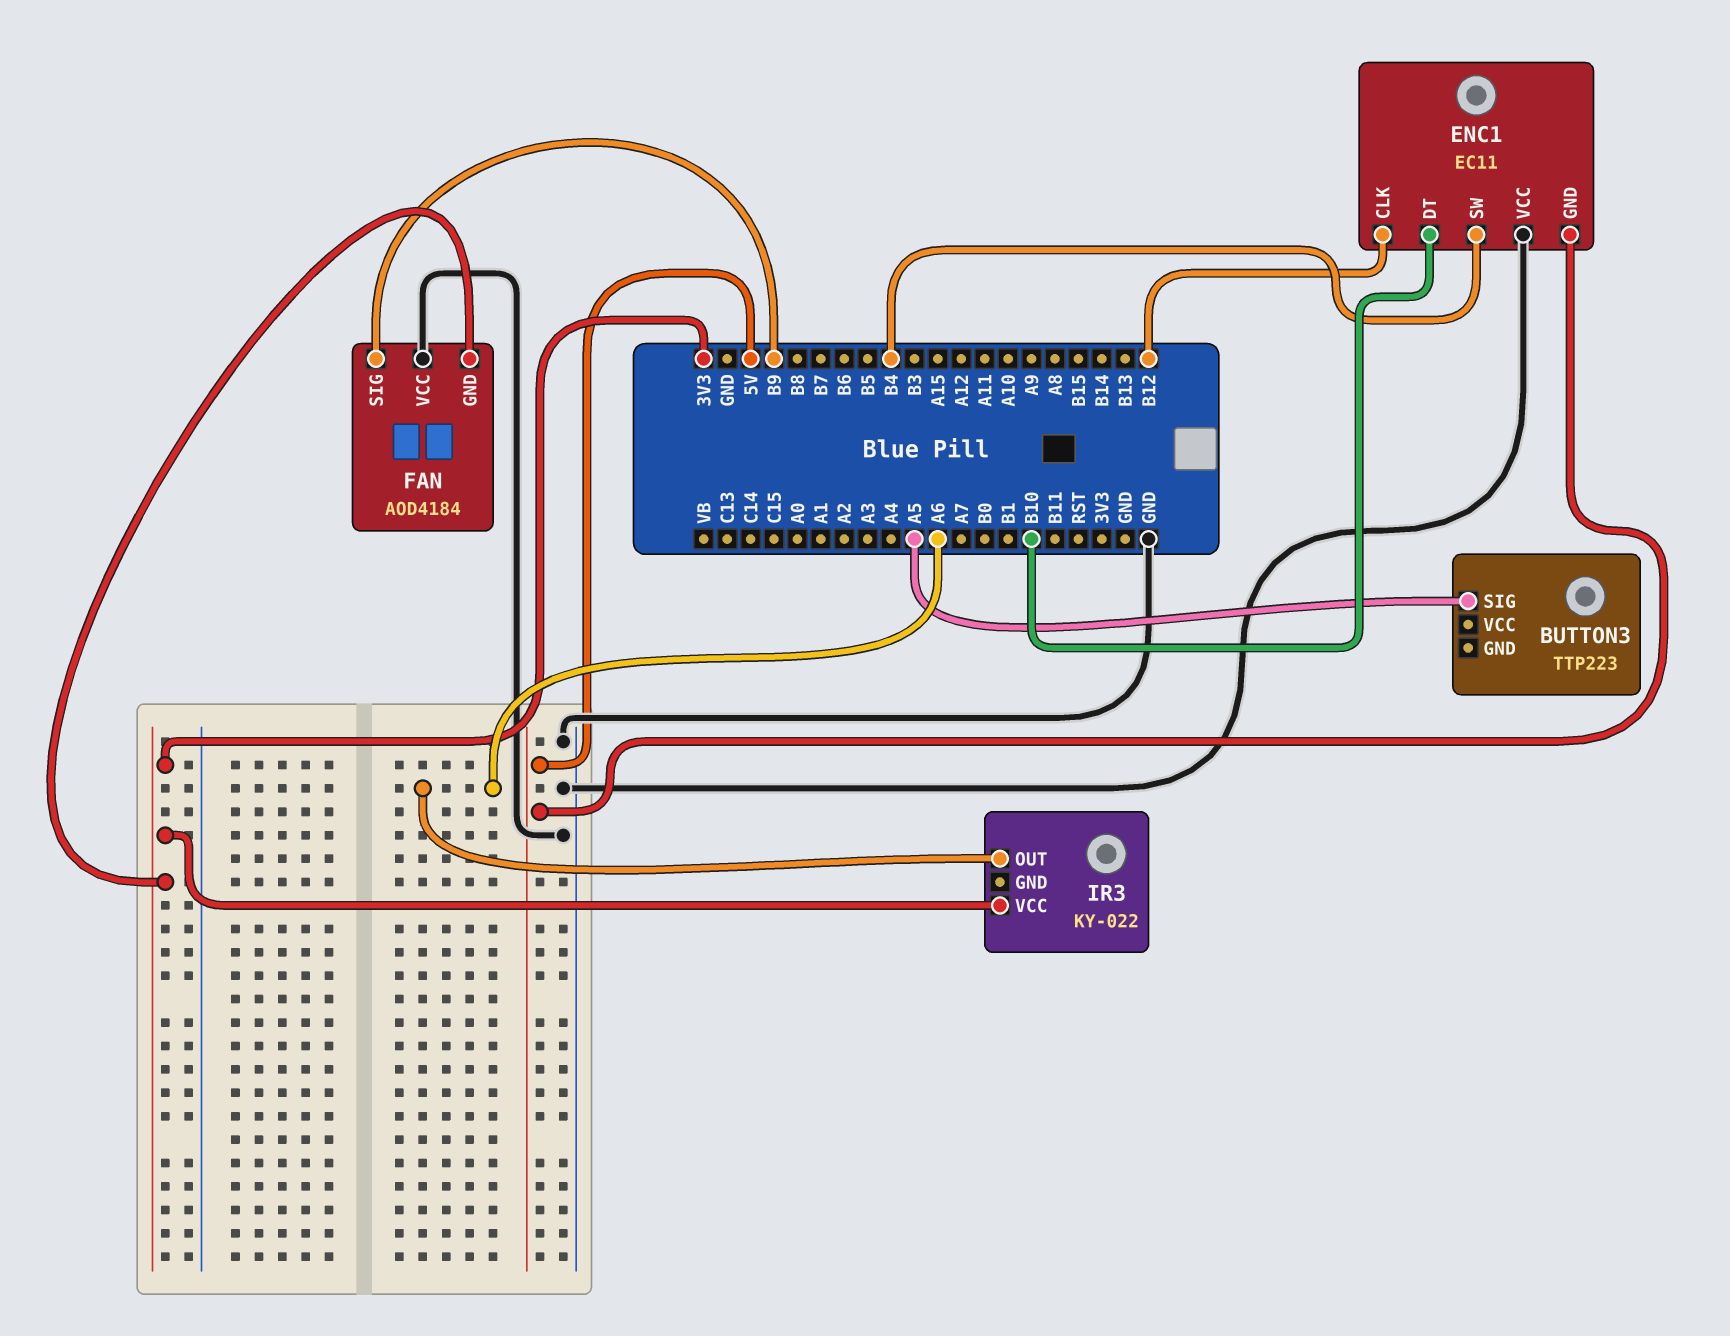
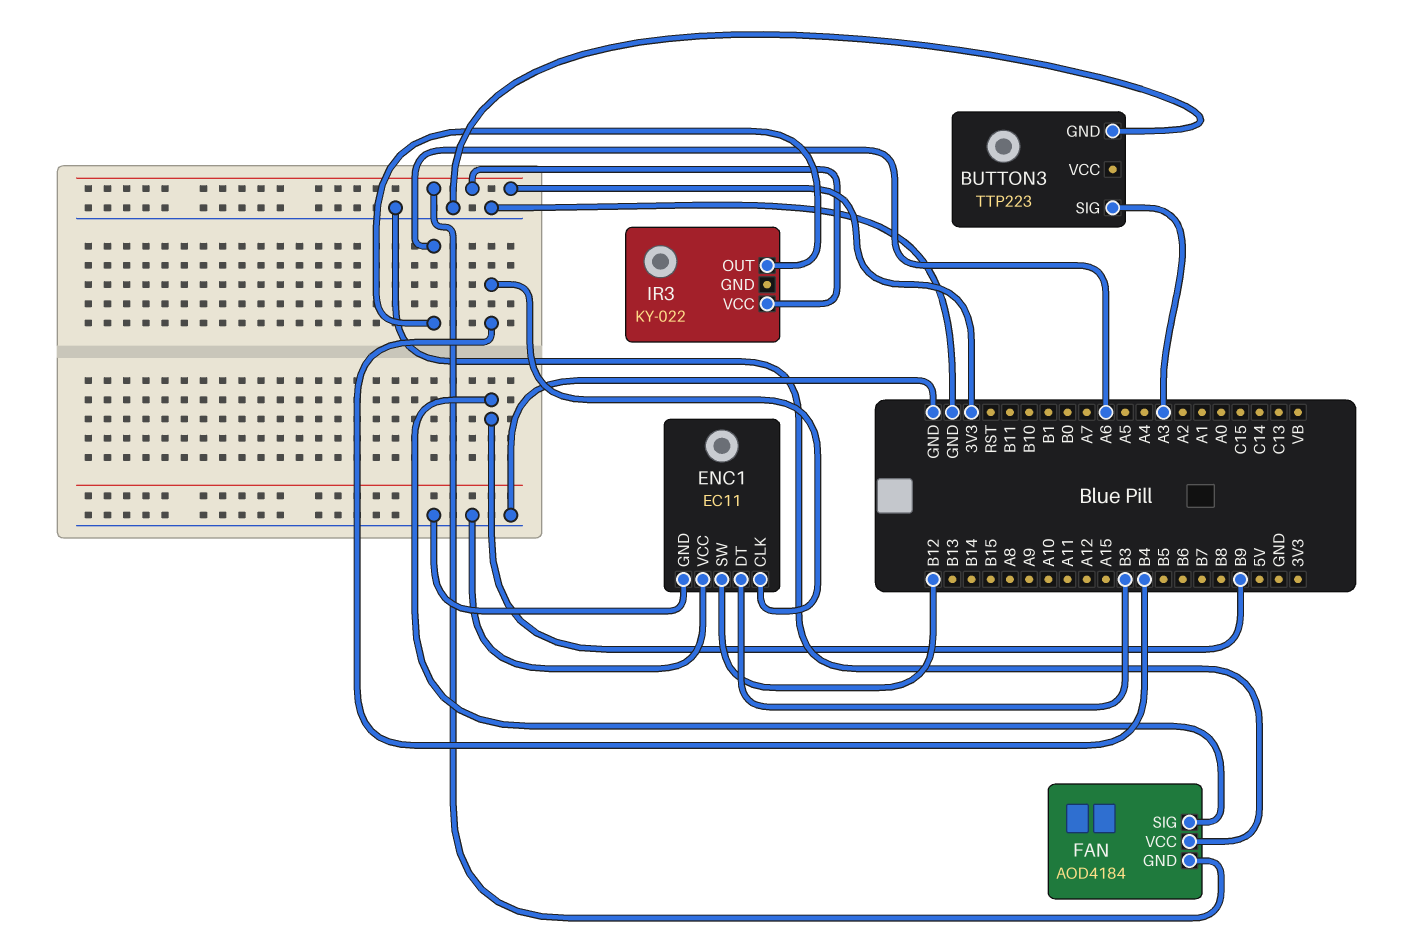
BUTTON3 pin GND: none -> GND
BUTTON3 pin SIG: A5 -> A3
ENC1 pin CLK: B12 -> B4
ENC1 pin DT: B10 -> B3
ENC1 pin GND: 5V -> GND
ENC1 pin SW: B4 -> B12

